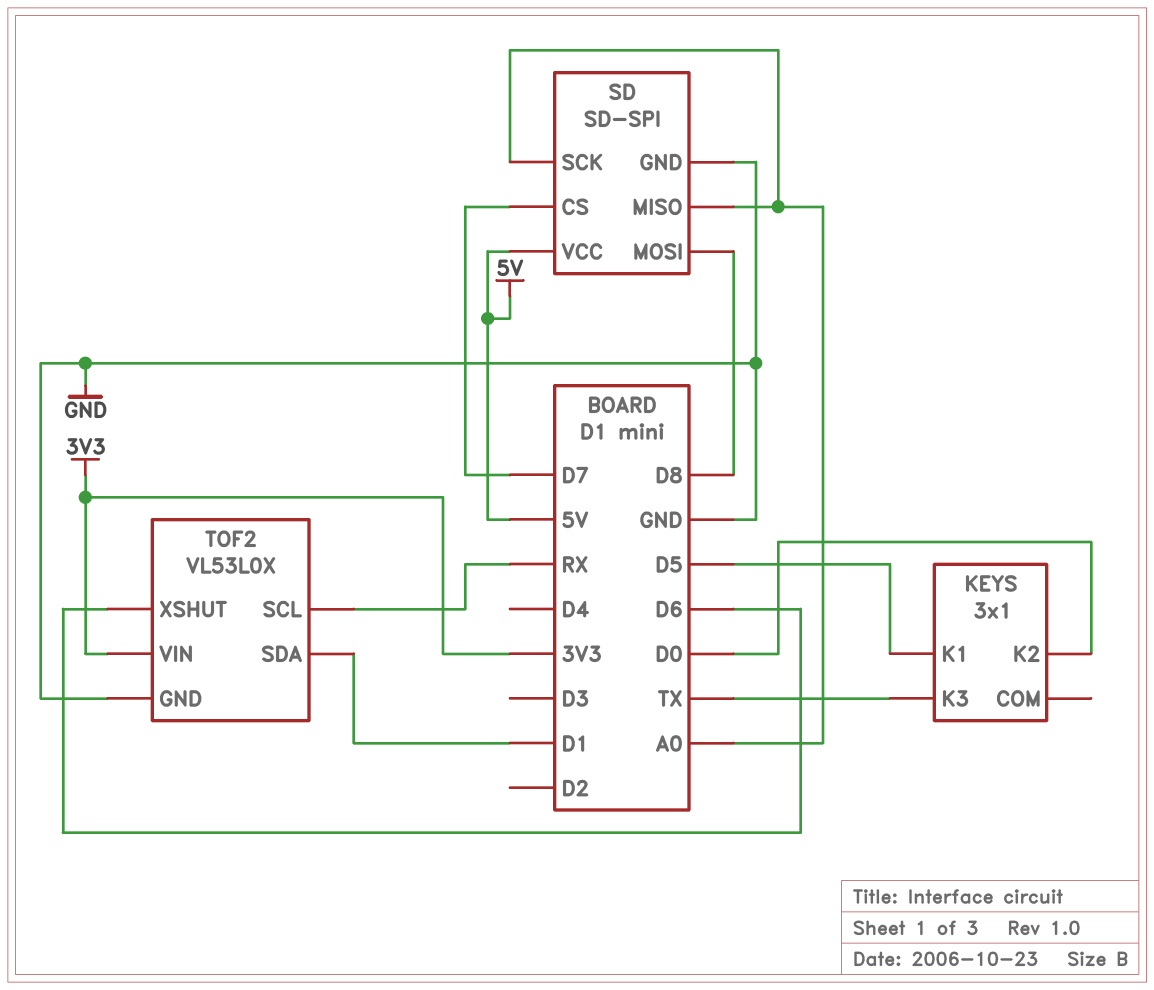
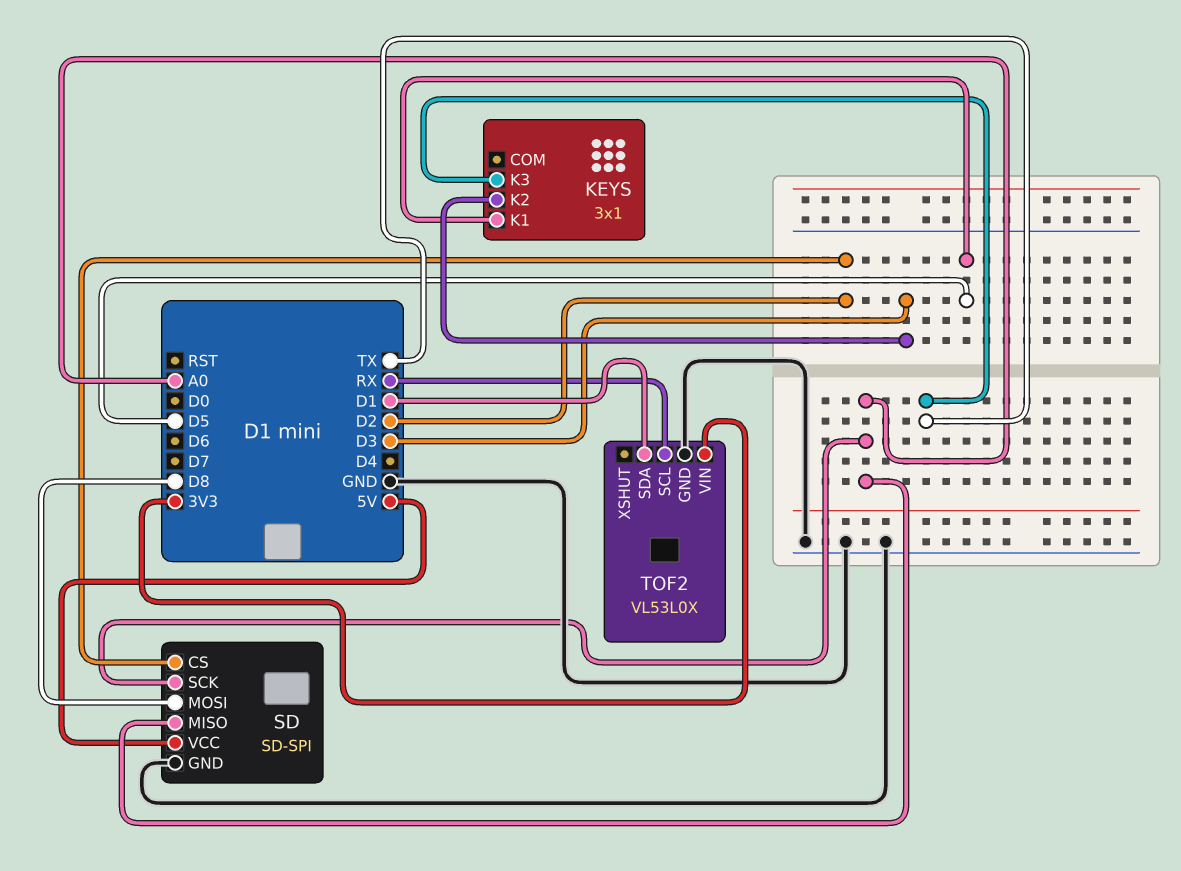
KEYS pin K2: D0 -> D3
SD pin CS: D7 -> D2
TOF2 pin XSHUT: D6 -> none

